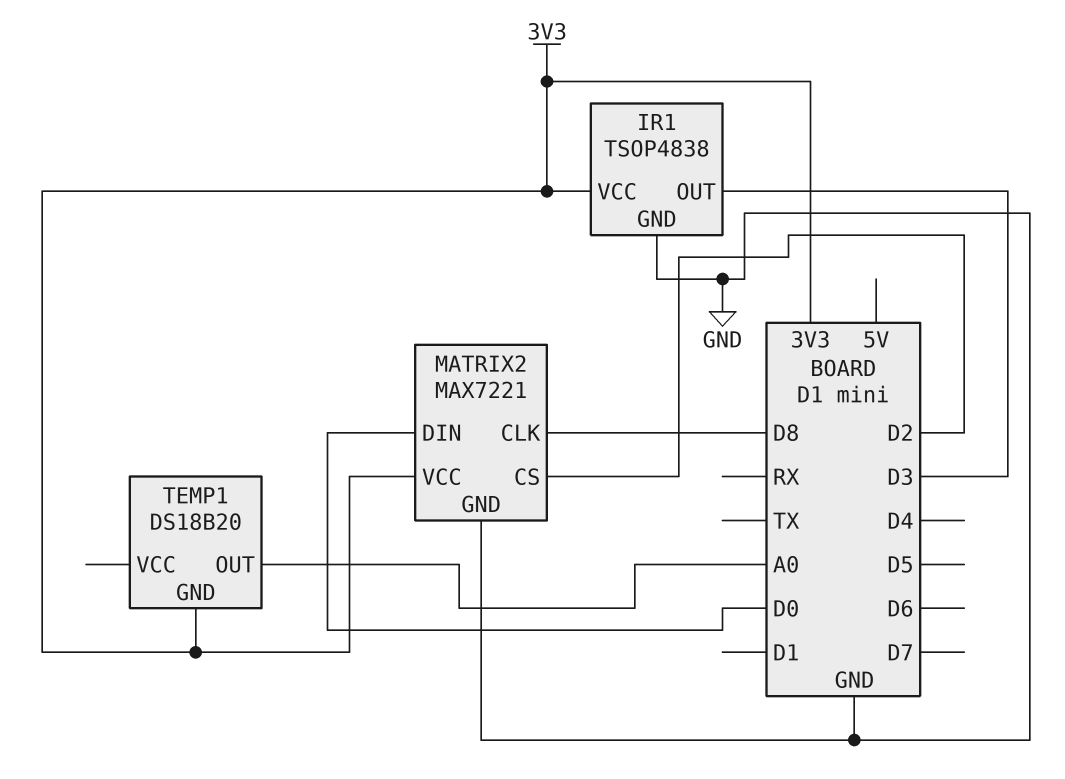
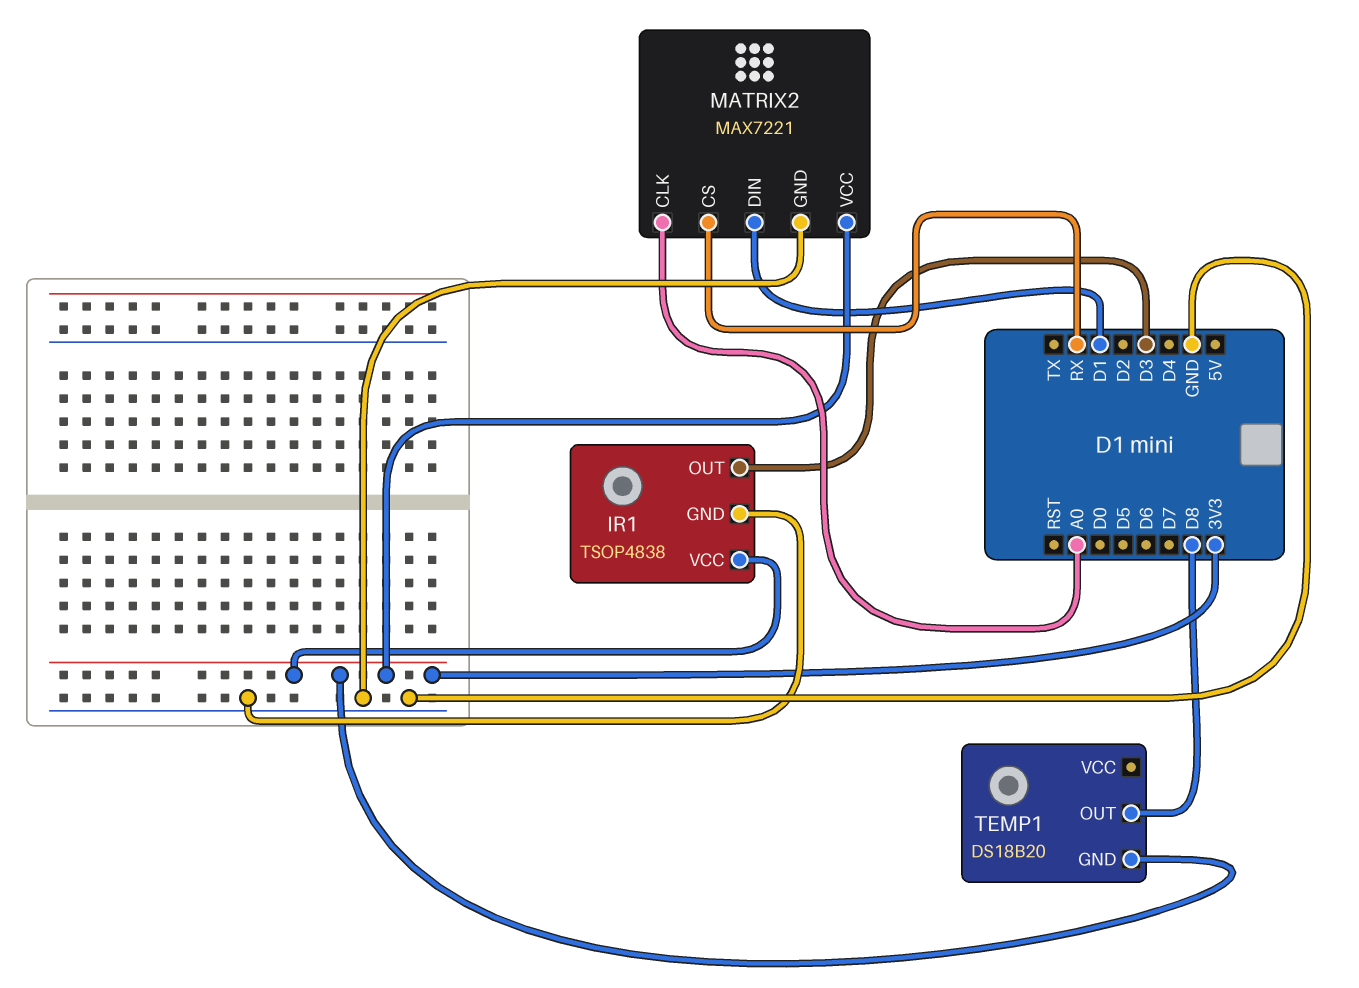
MATRIX2 pin CLK: D8 -> A0
MATRIX2 pin CS: D2 -> RX
MATRIX2 pin DIN: D0 -> D1
TEMP1 pin OUT: A0 -> D8

